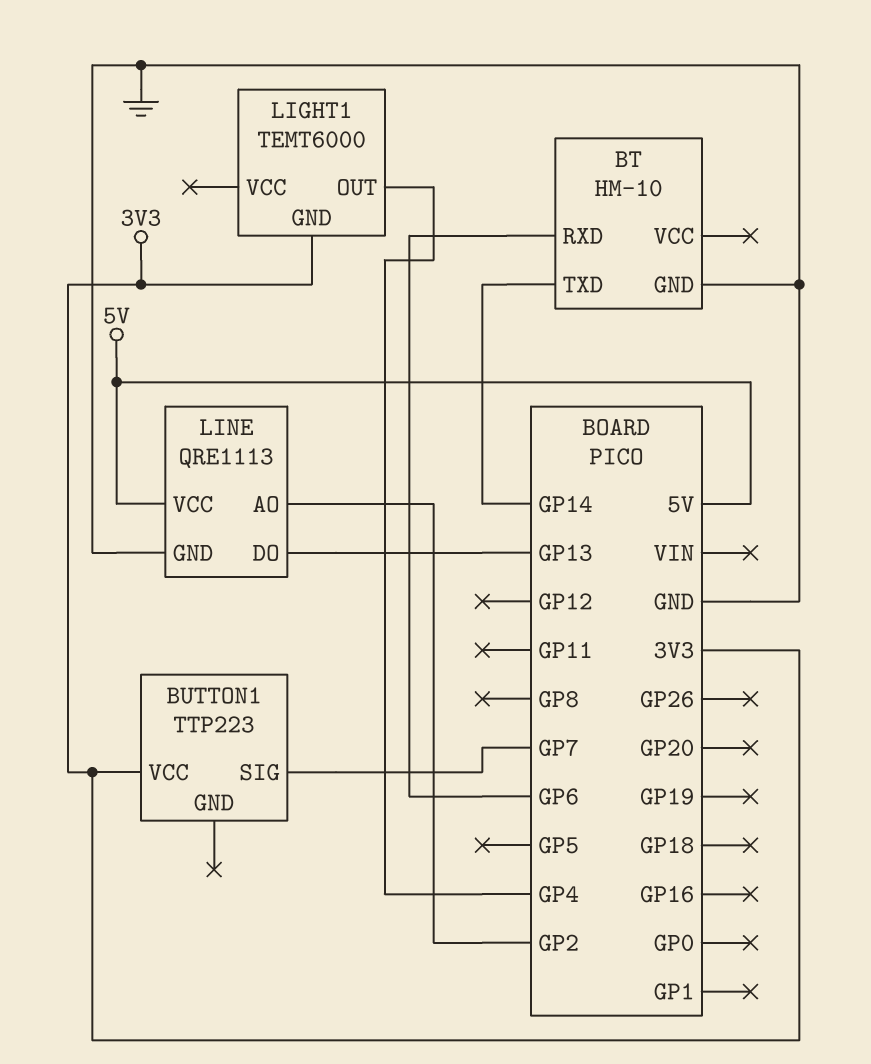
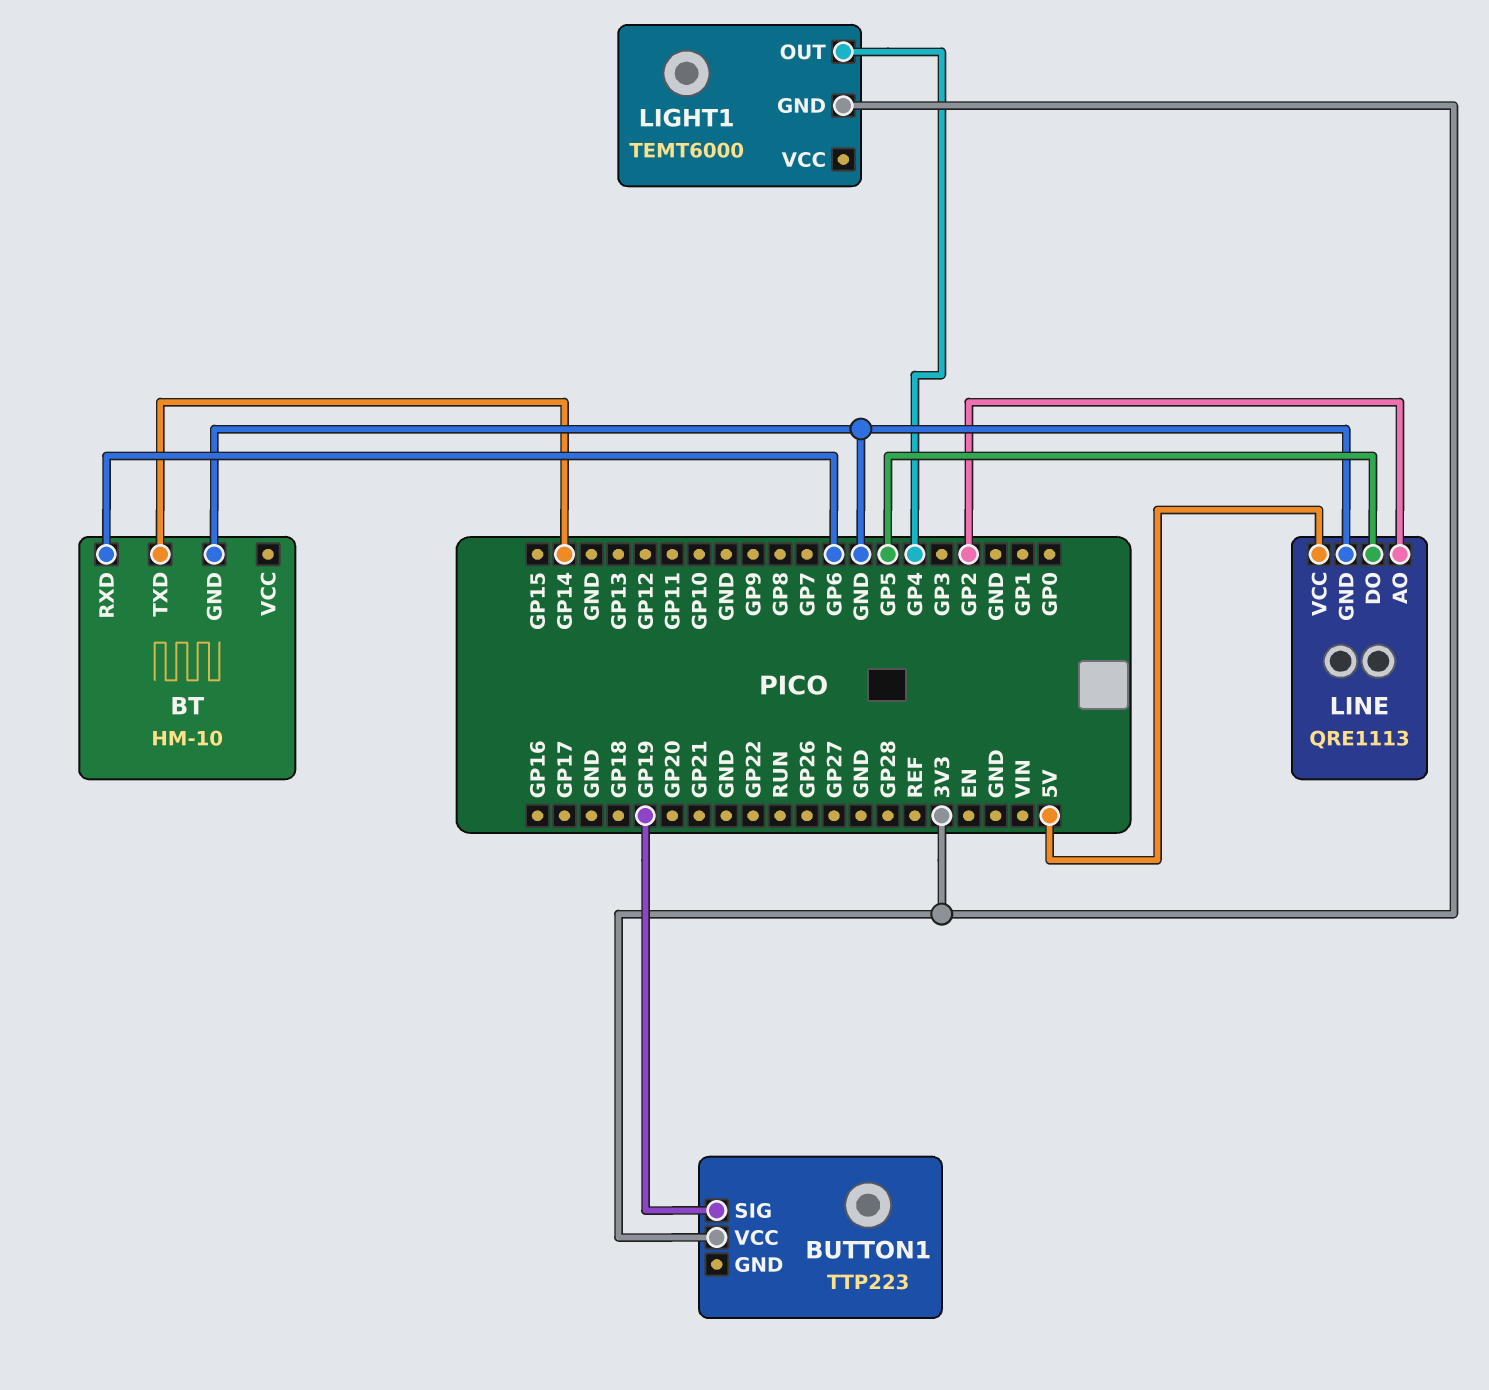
BUTTON1 pin SIG: GP7 -> GP19
LINE pin DO: GP13 -> GP5

